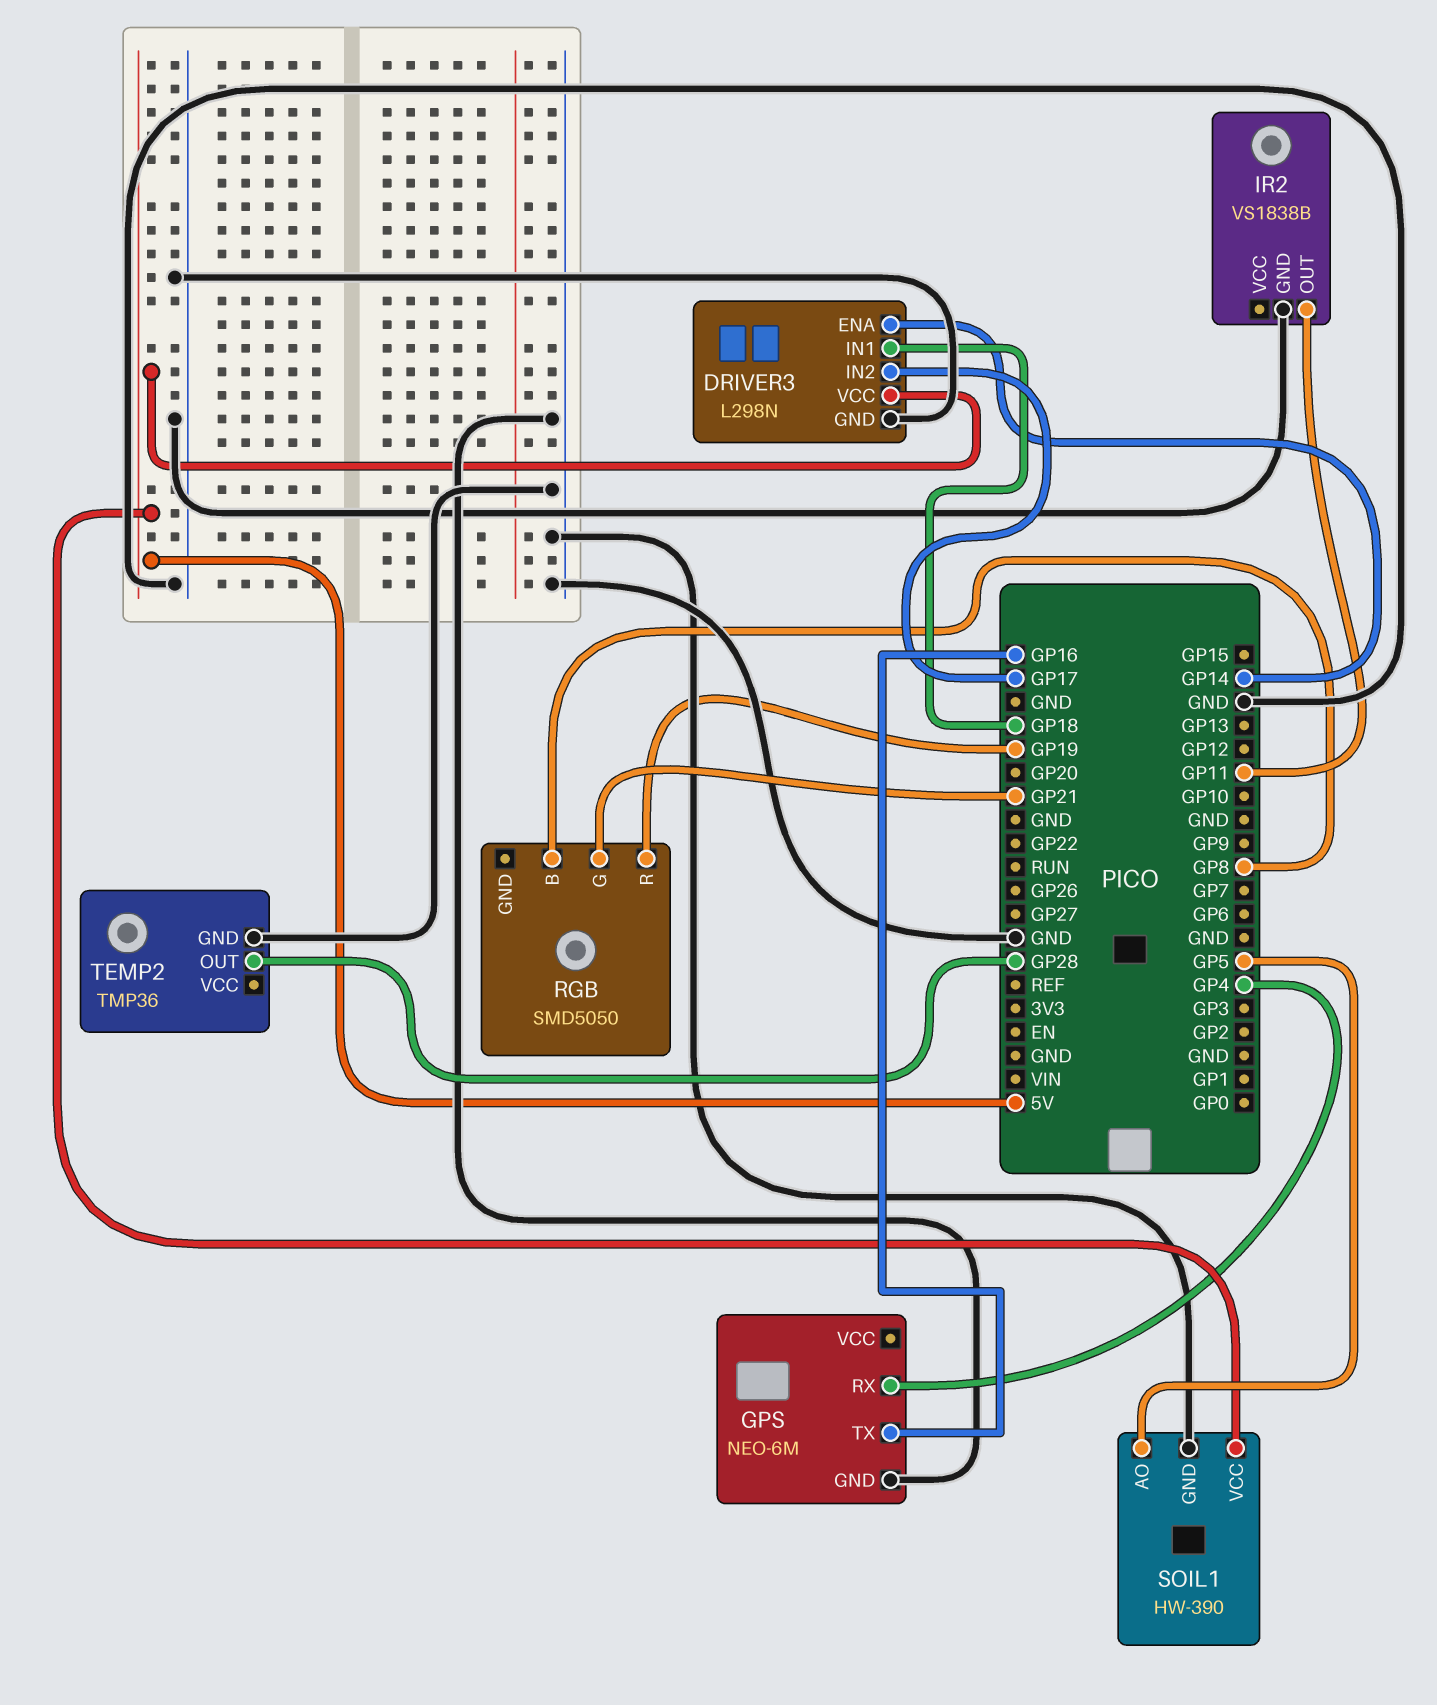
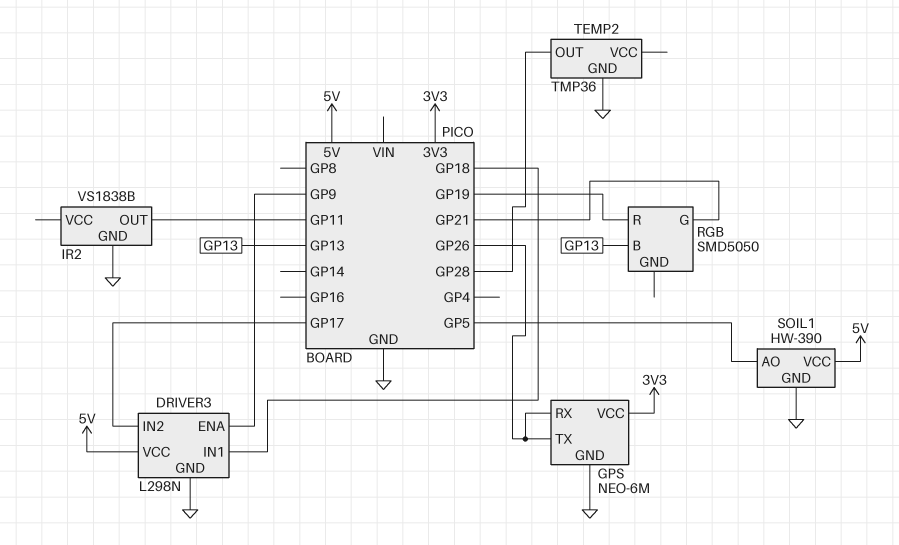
DRIVER3 pin ENA: GP14 -> GP9
GPS pin RX: GP4 -> GP26
GPS pin TX: GP16 -> GP26
GPS pin VCC: none -> 3V3
RGB pin B: GP8 -> GP13

